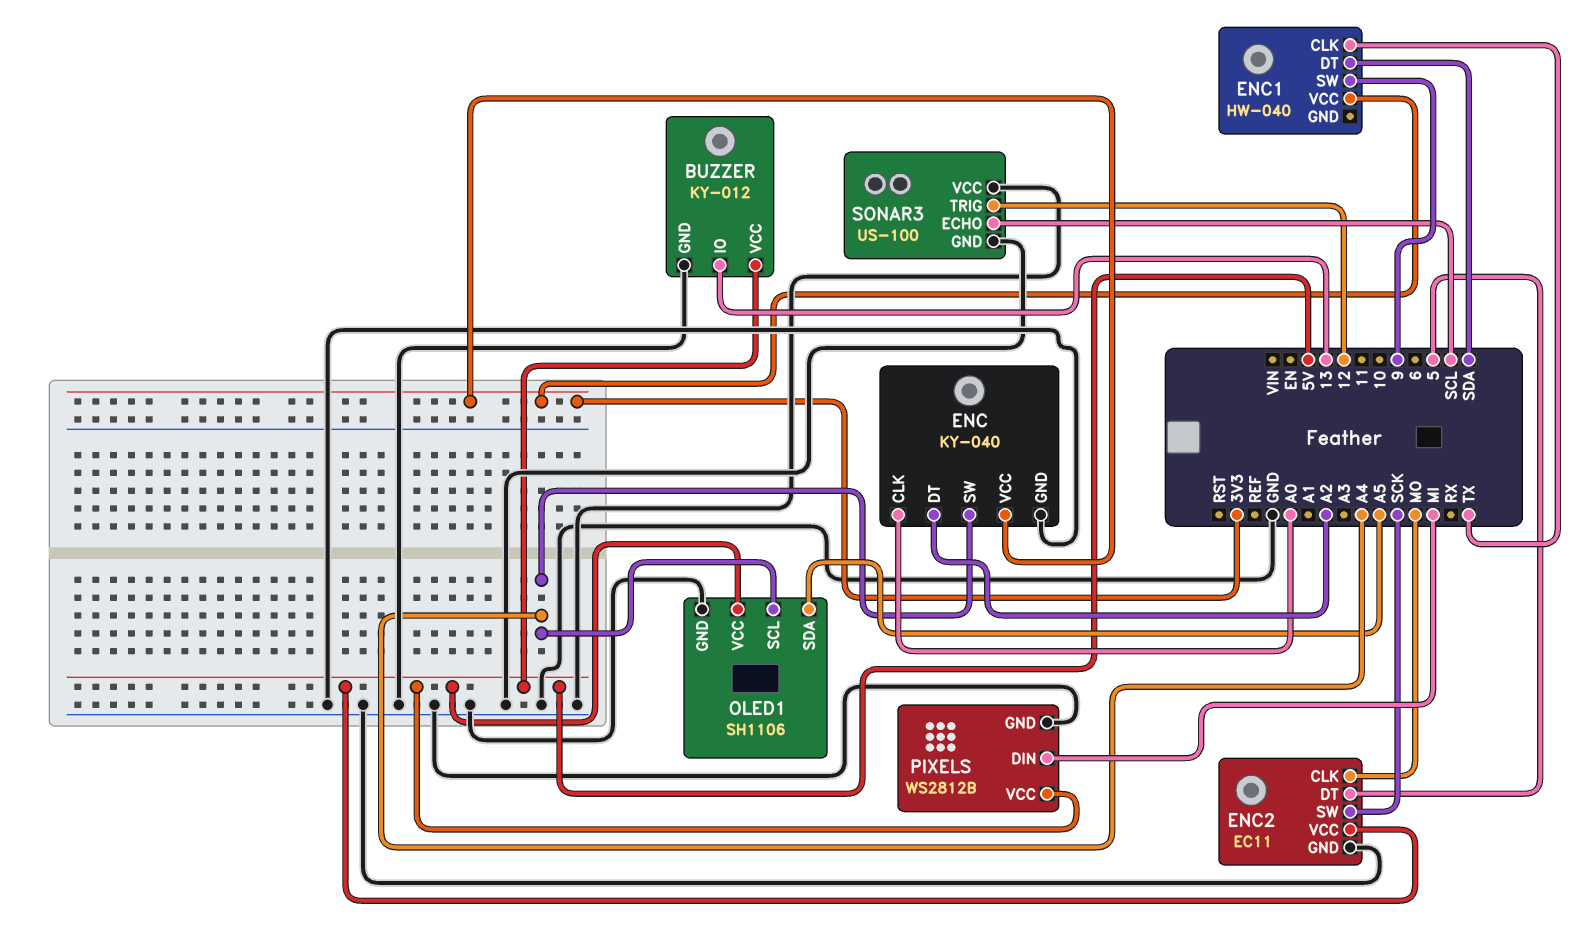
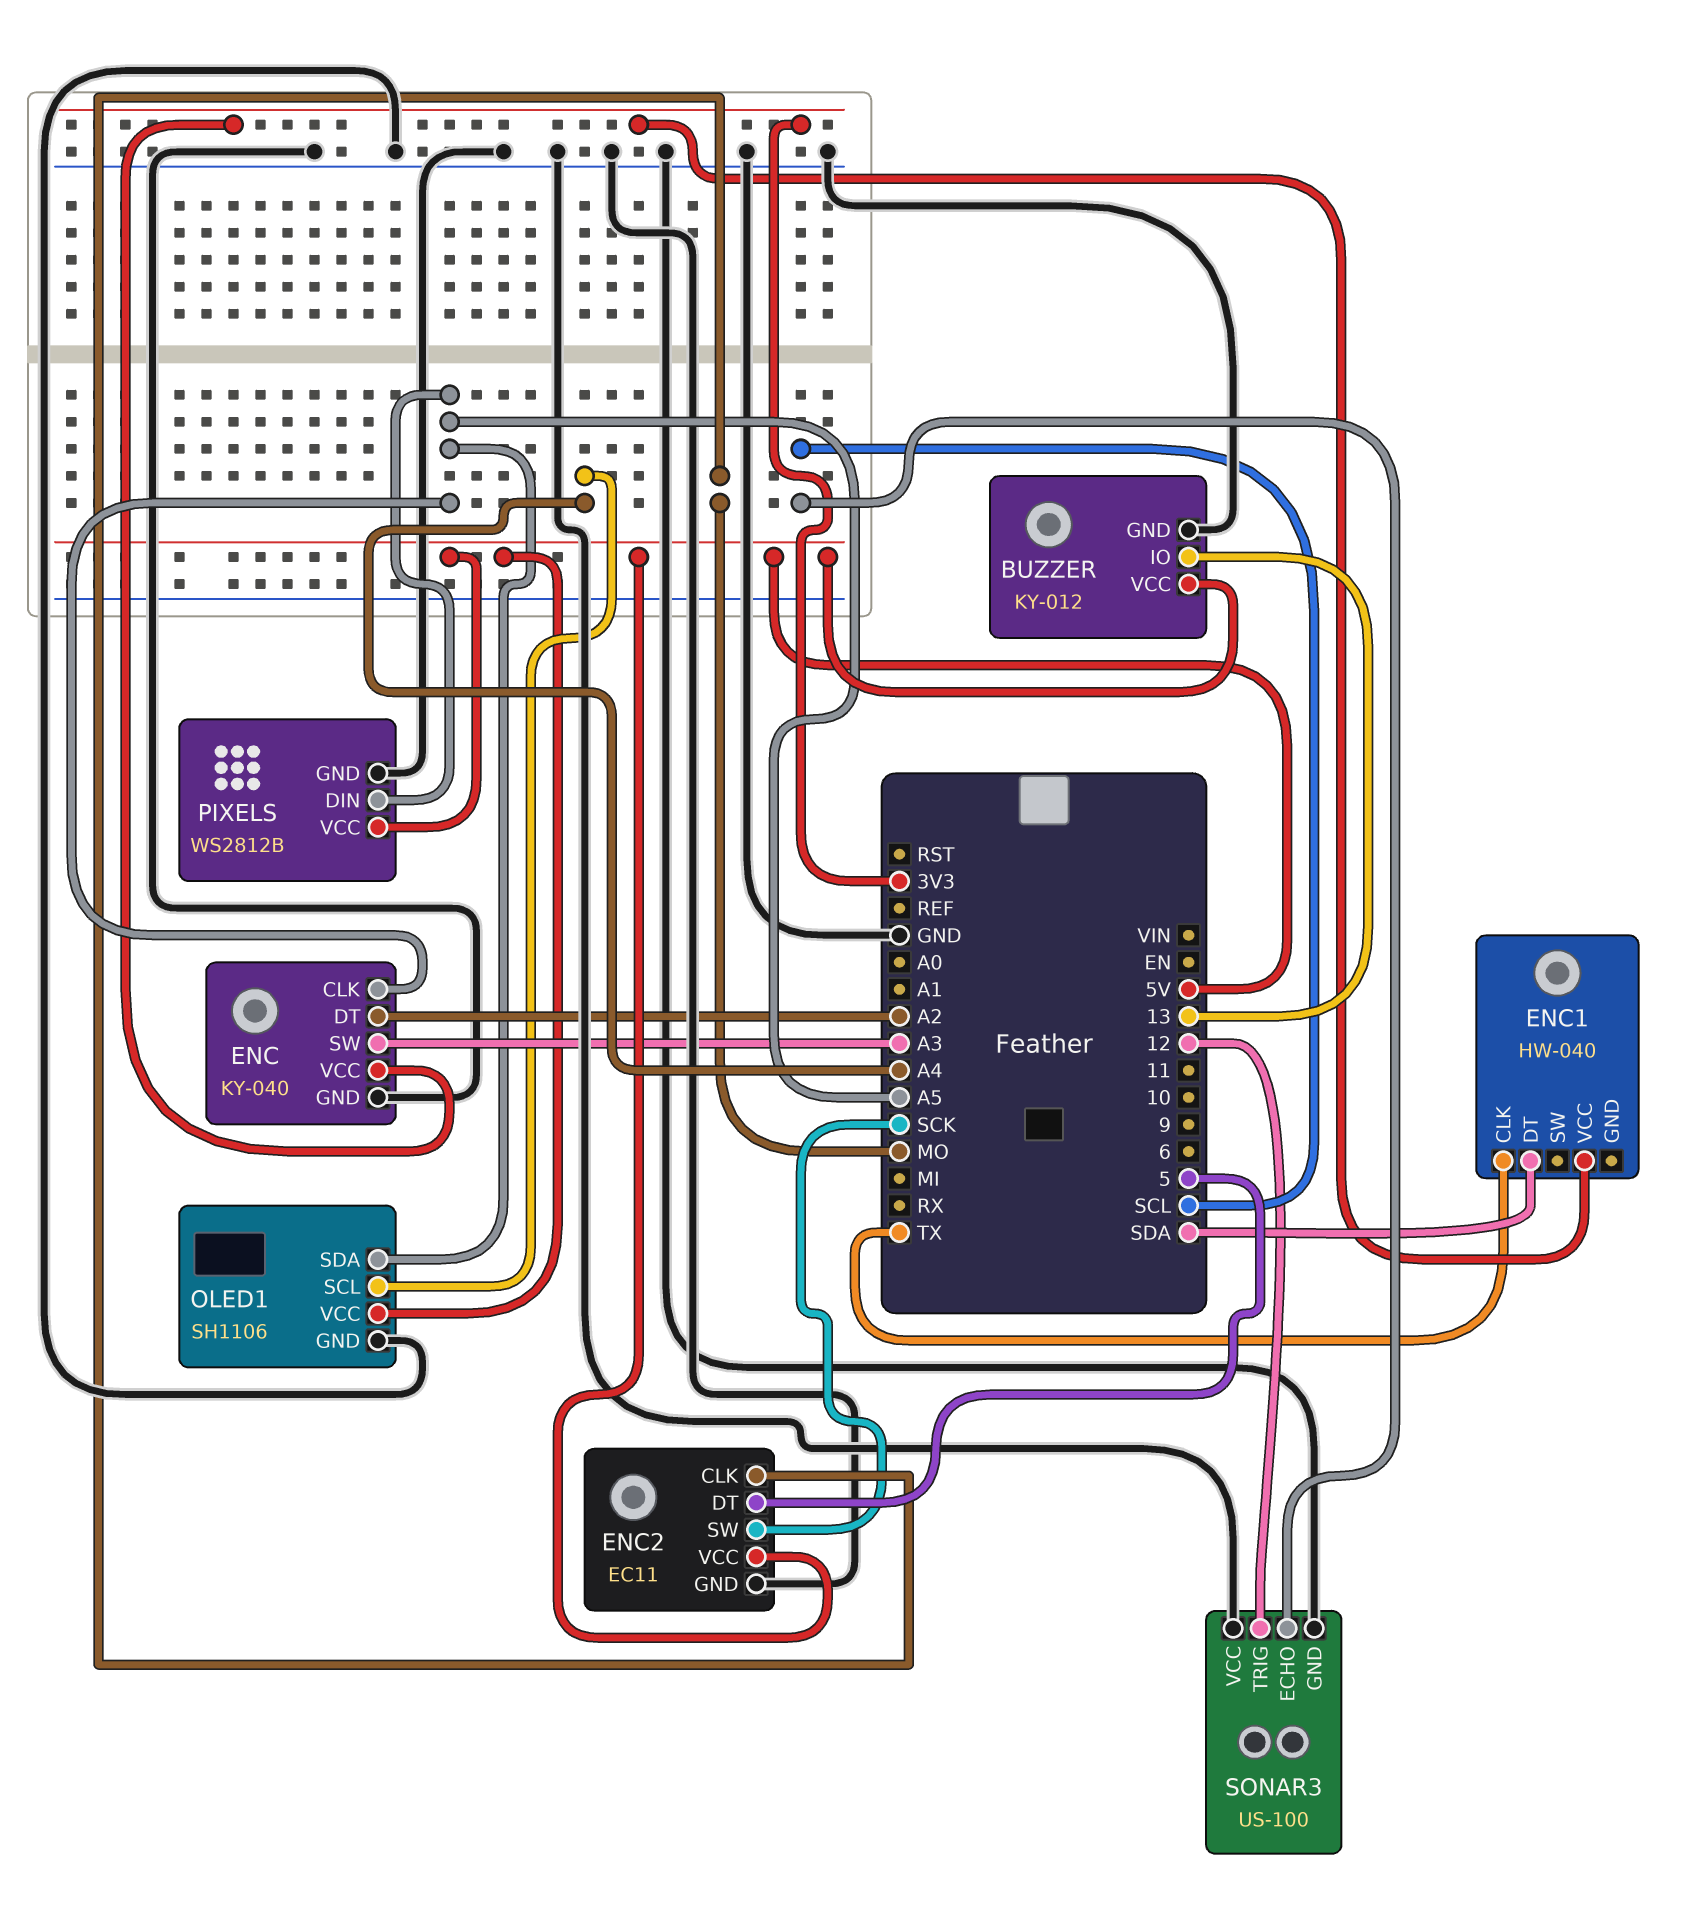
ENC pin CLK: A0 -> A5
ENC pin SW: A4 -> A3
ENC1 pin SW: 9 -> none
PIXELS pin DIN: MI -> A5

